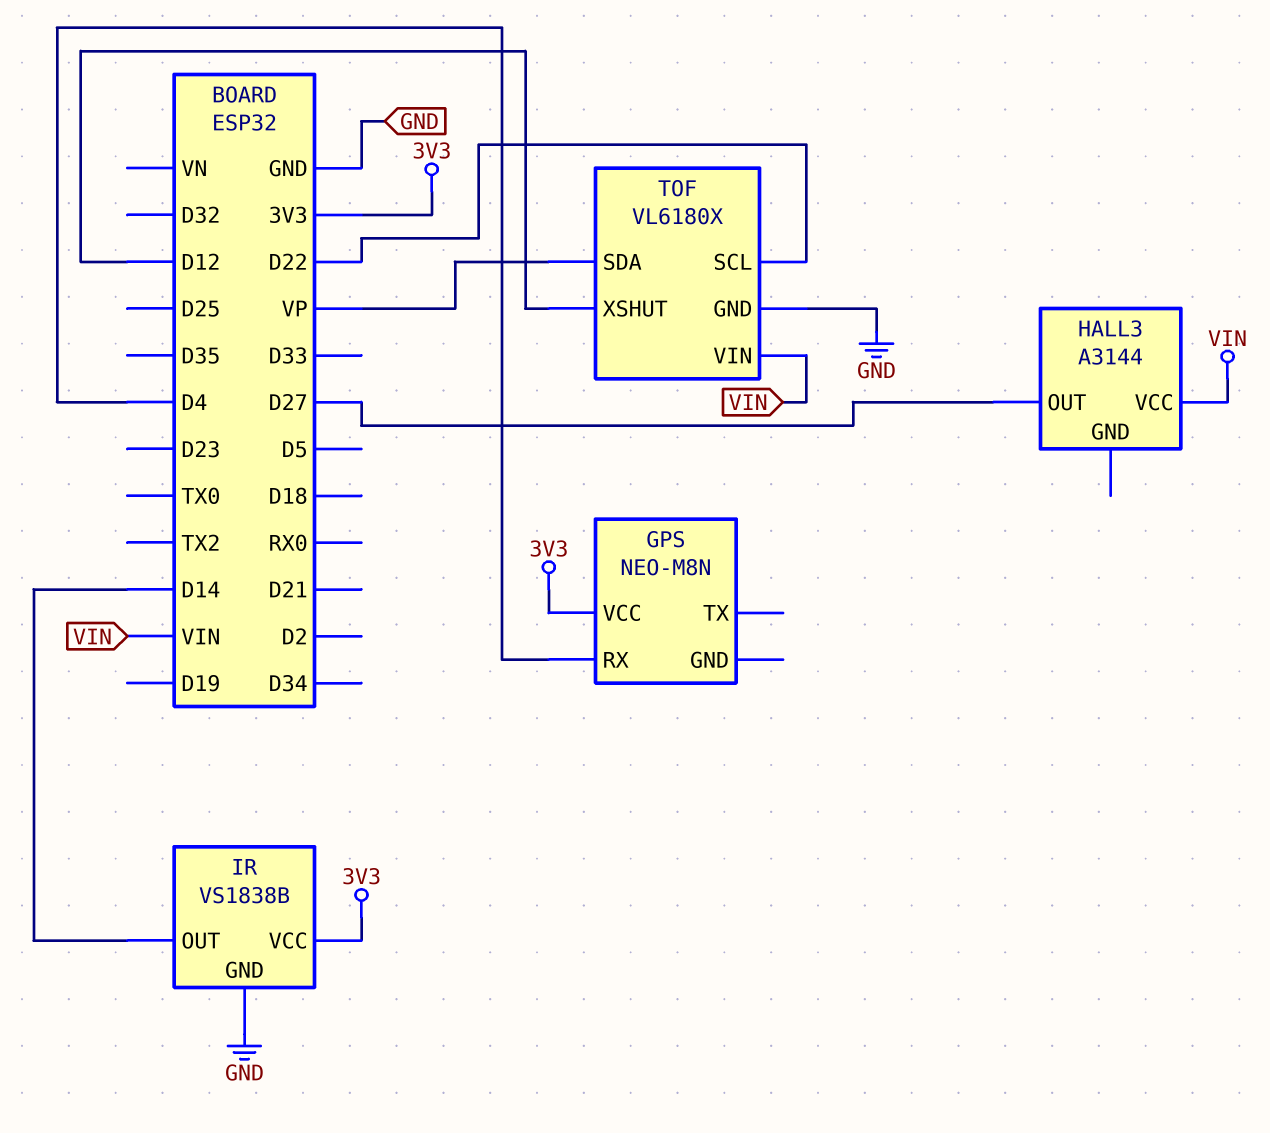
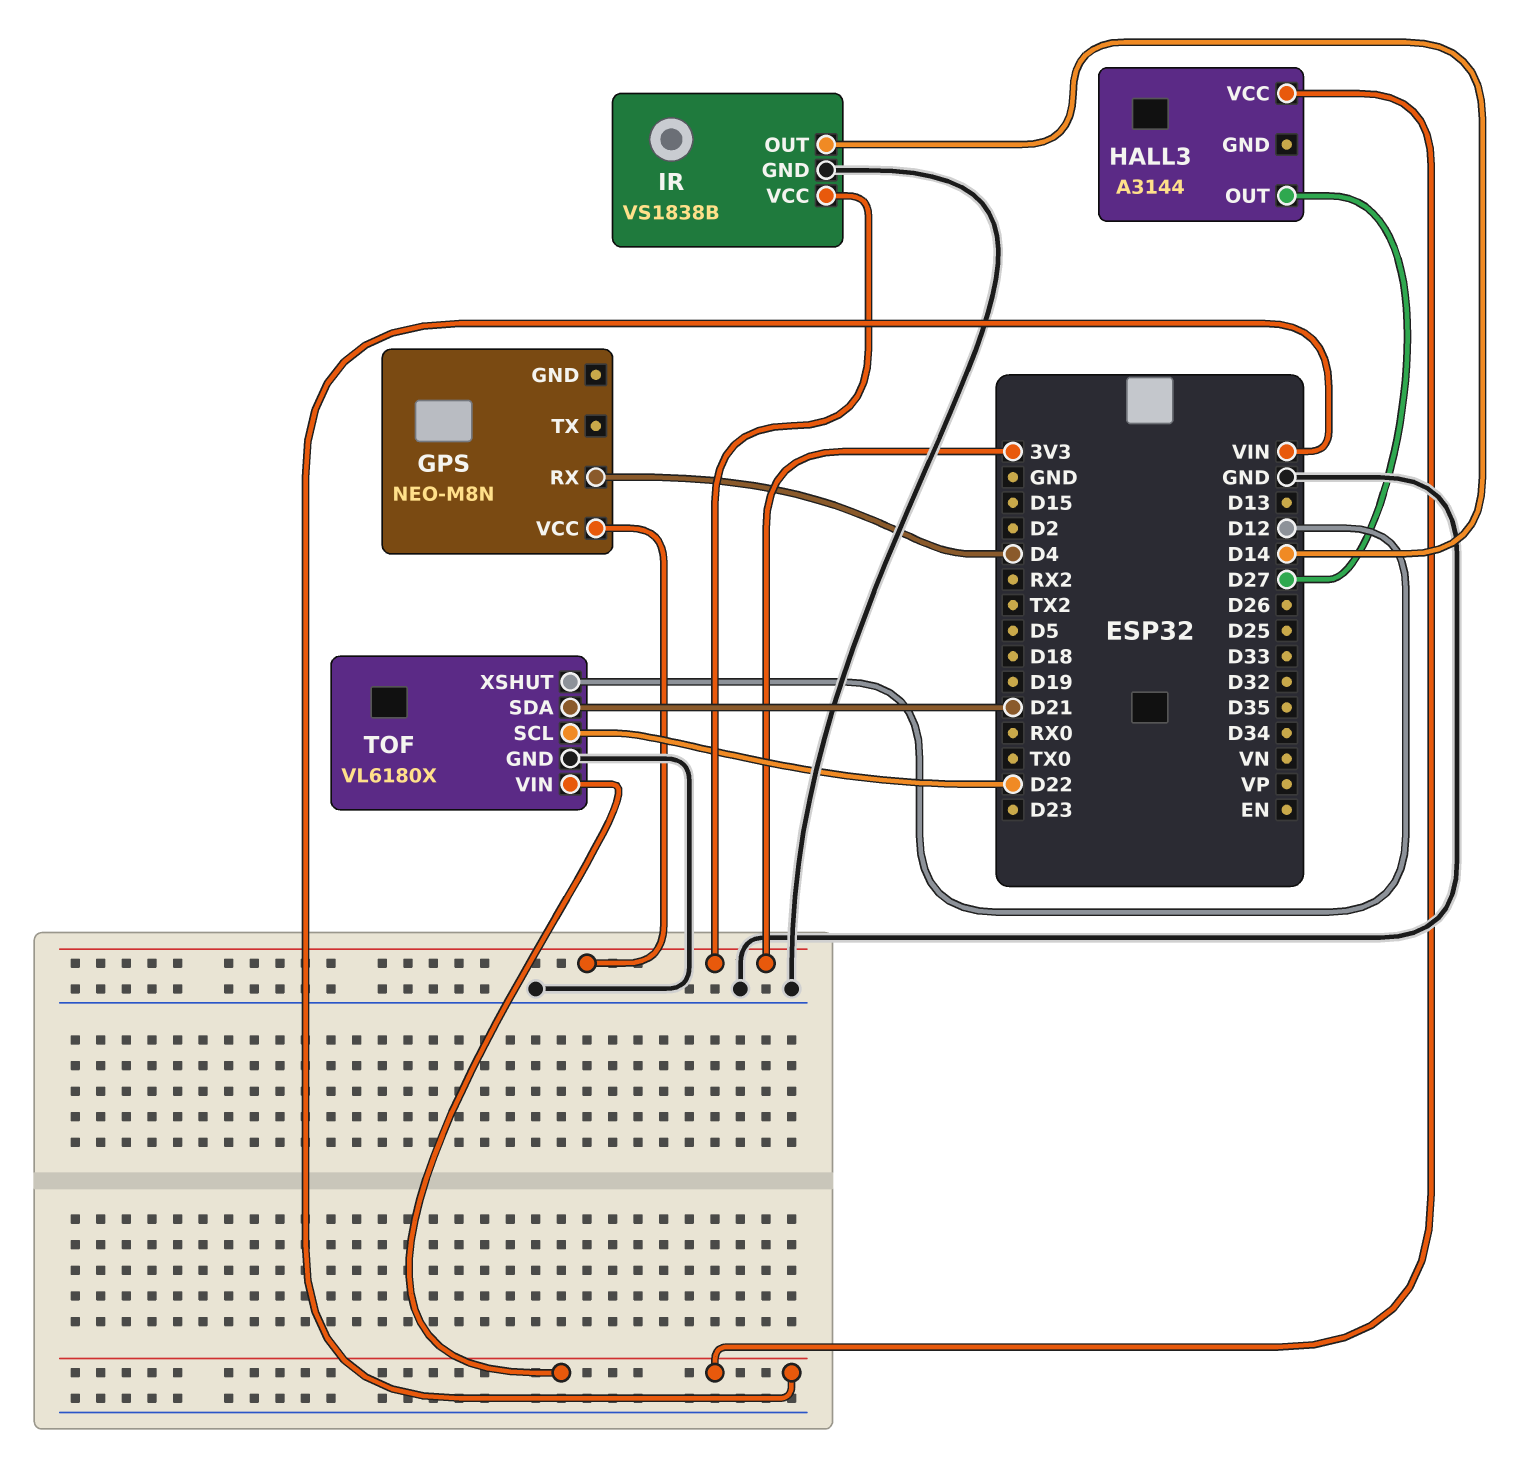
TOF pin SDA: VP -> D21

